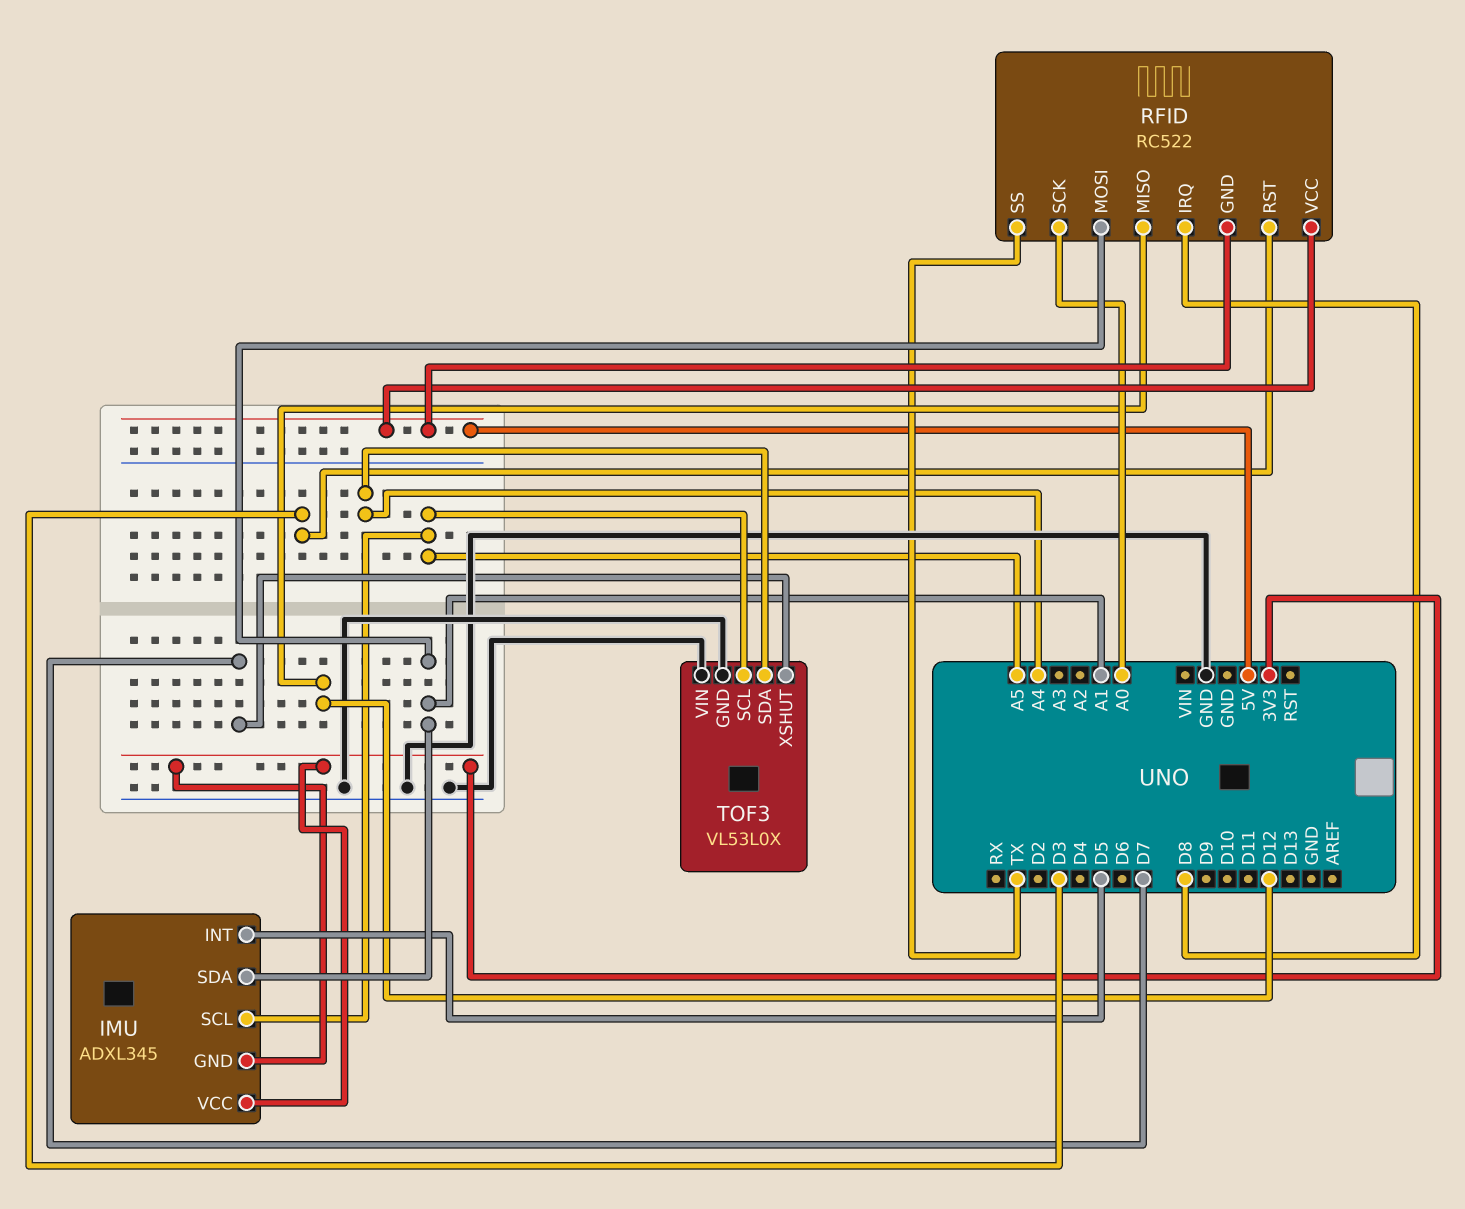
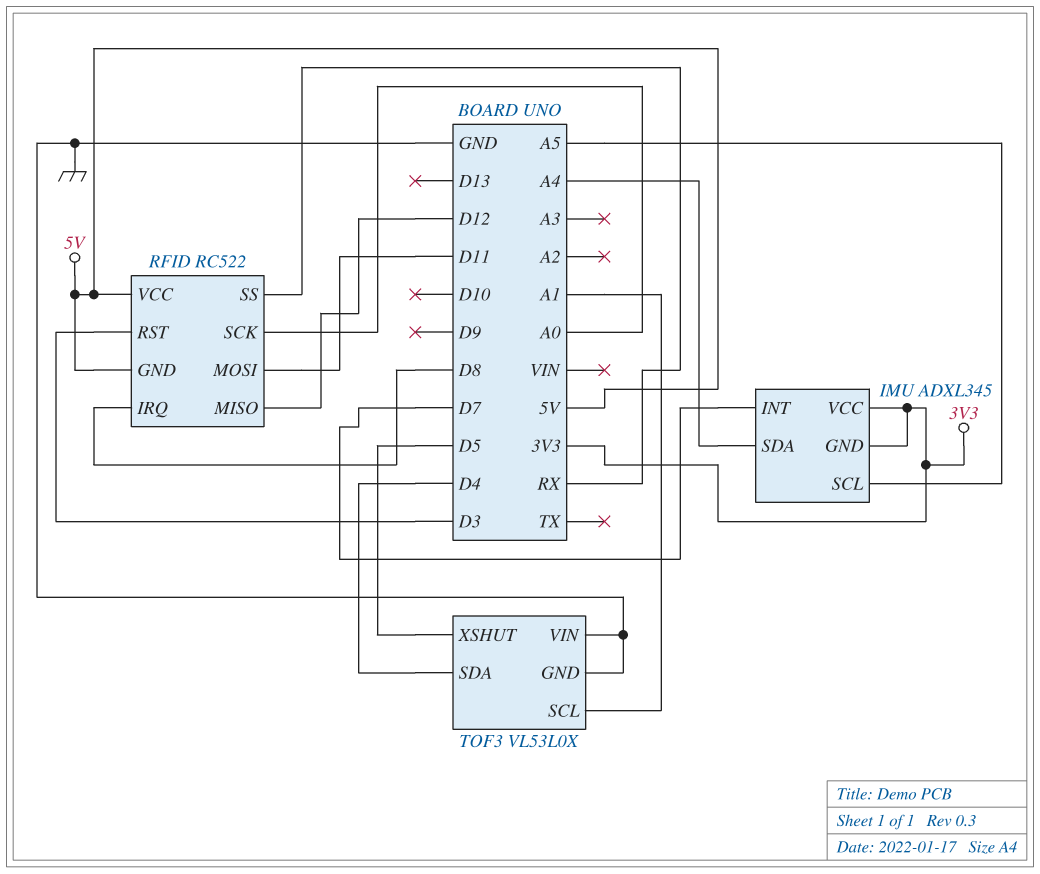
IMU pin INT: D5 -> D7
IMU pin SDA: A1 -> A4
RFID pin MOSI: A1 -> D11
RFID pin SS: TX -> RX
TOF3 pin SCL: A5 -> A1
TOF3 pin SDA: A4 -> D4
TOF3 pin XSHUT: D7 -> D5

